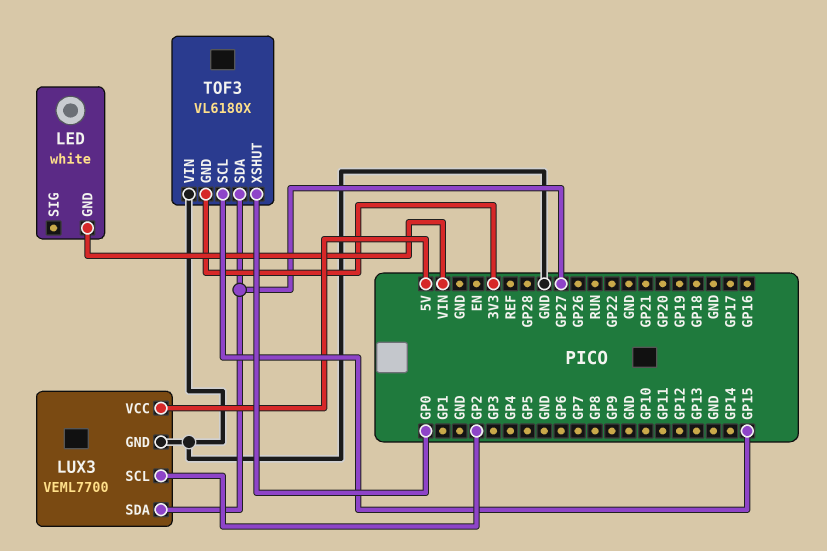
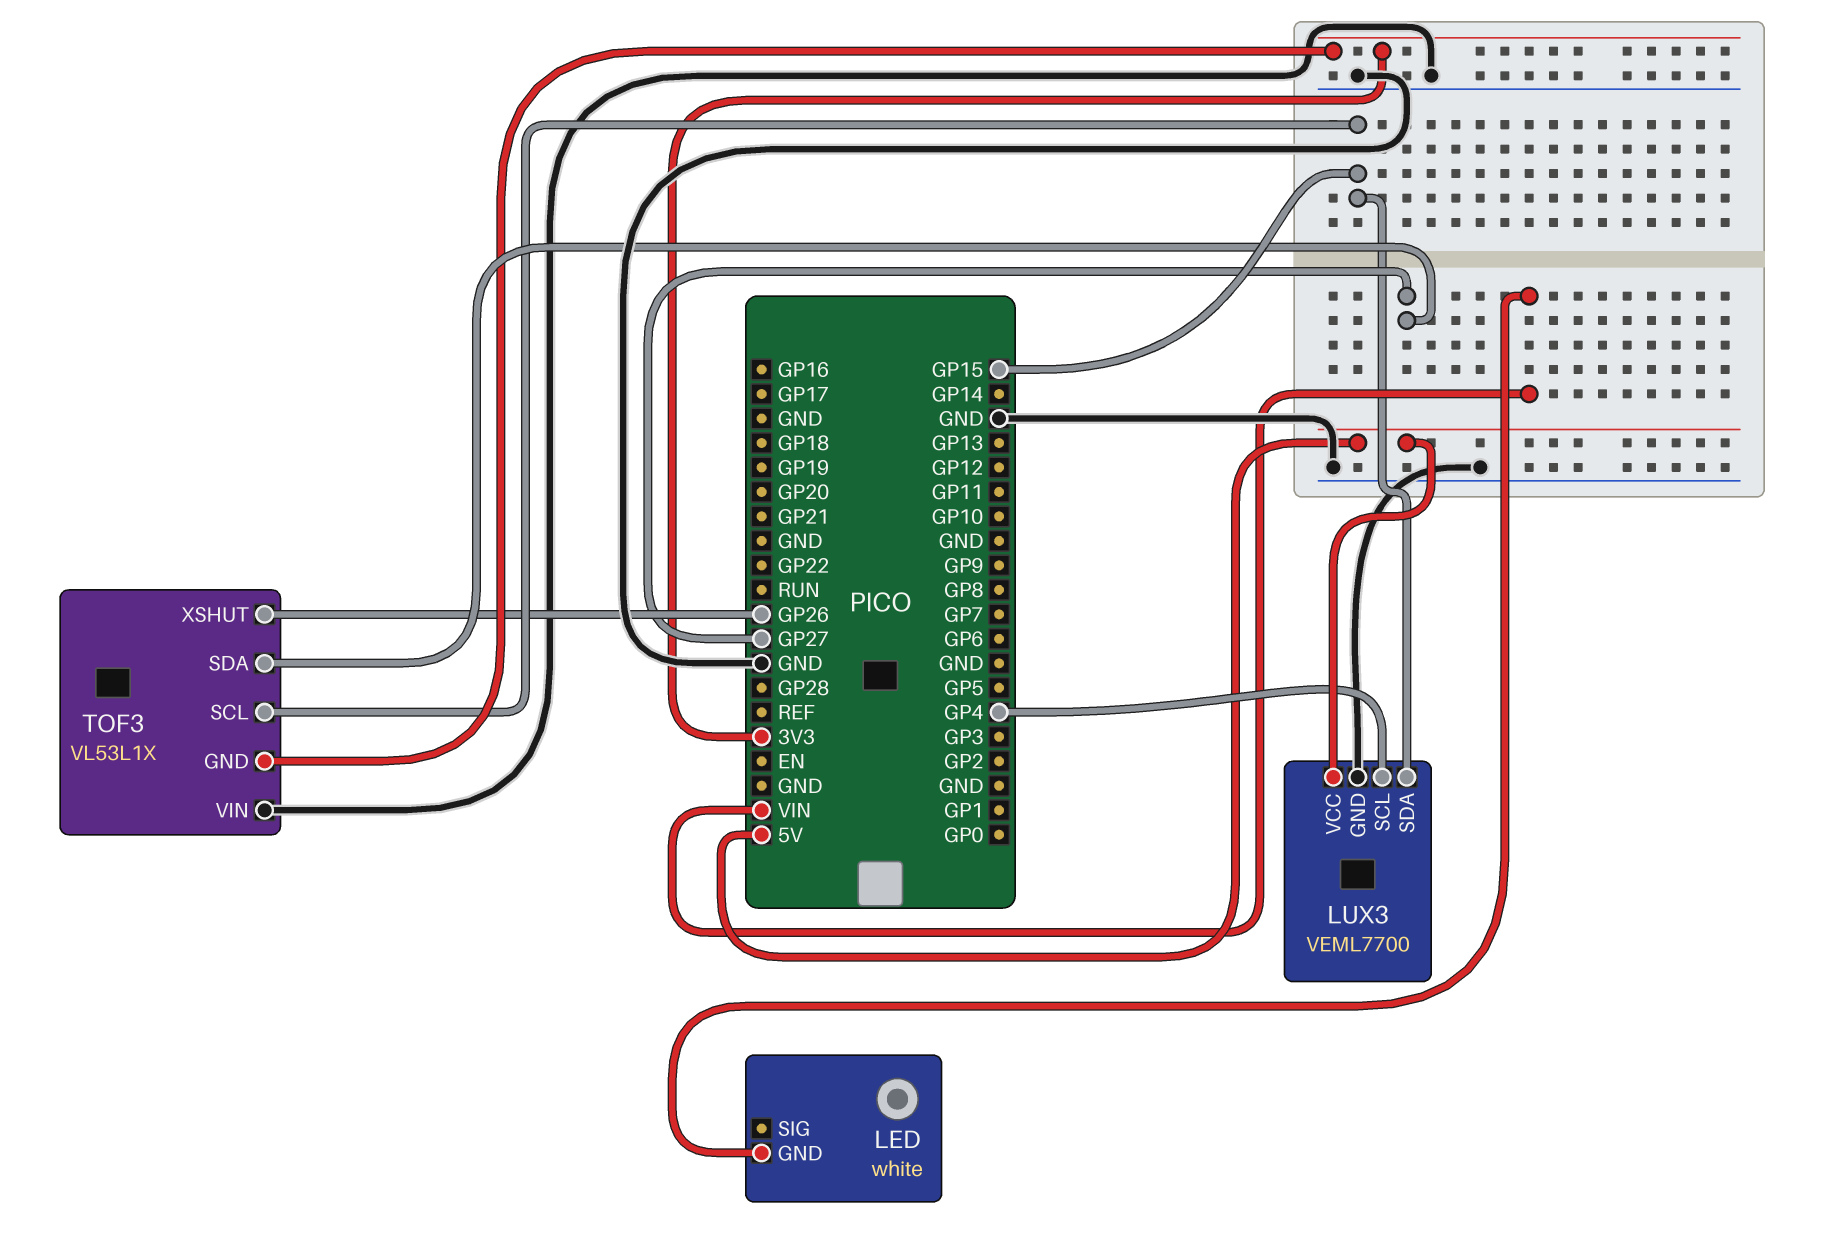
LUX3 pin SCL: GP2 -> GP4
LUX3 pin SDA: GP27 -> GP15
TOF3: VL6180X -> VL53L1X
TOF3 pin XSHUT: GP0 -> GP26

